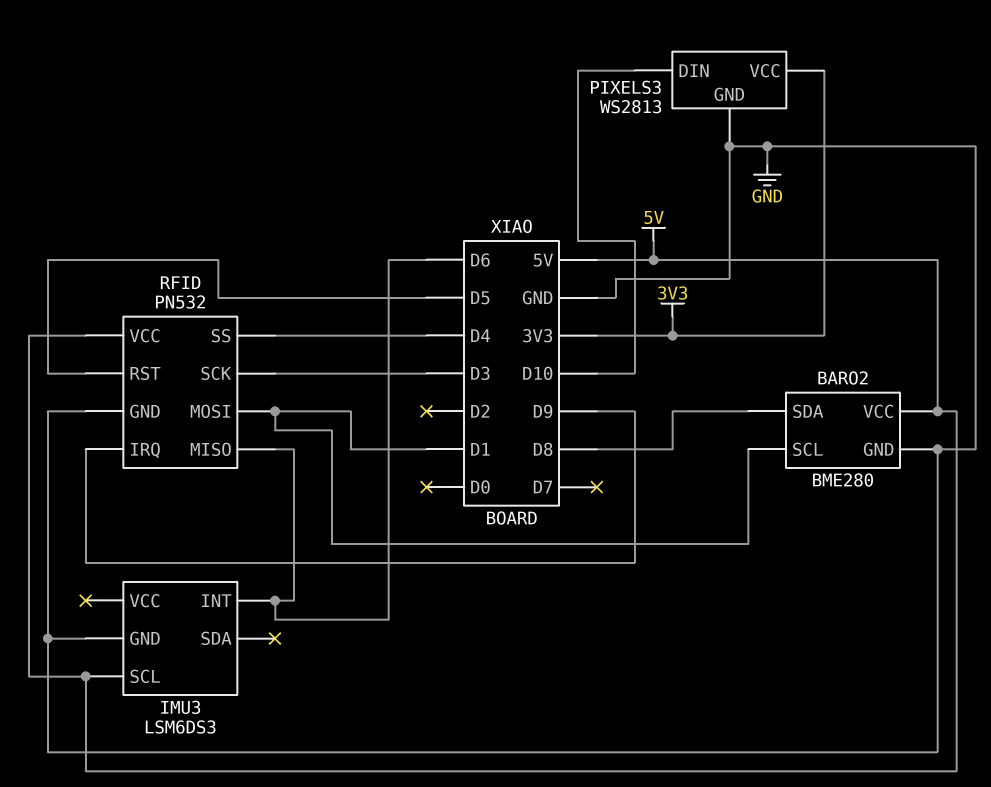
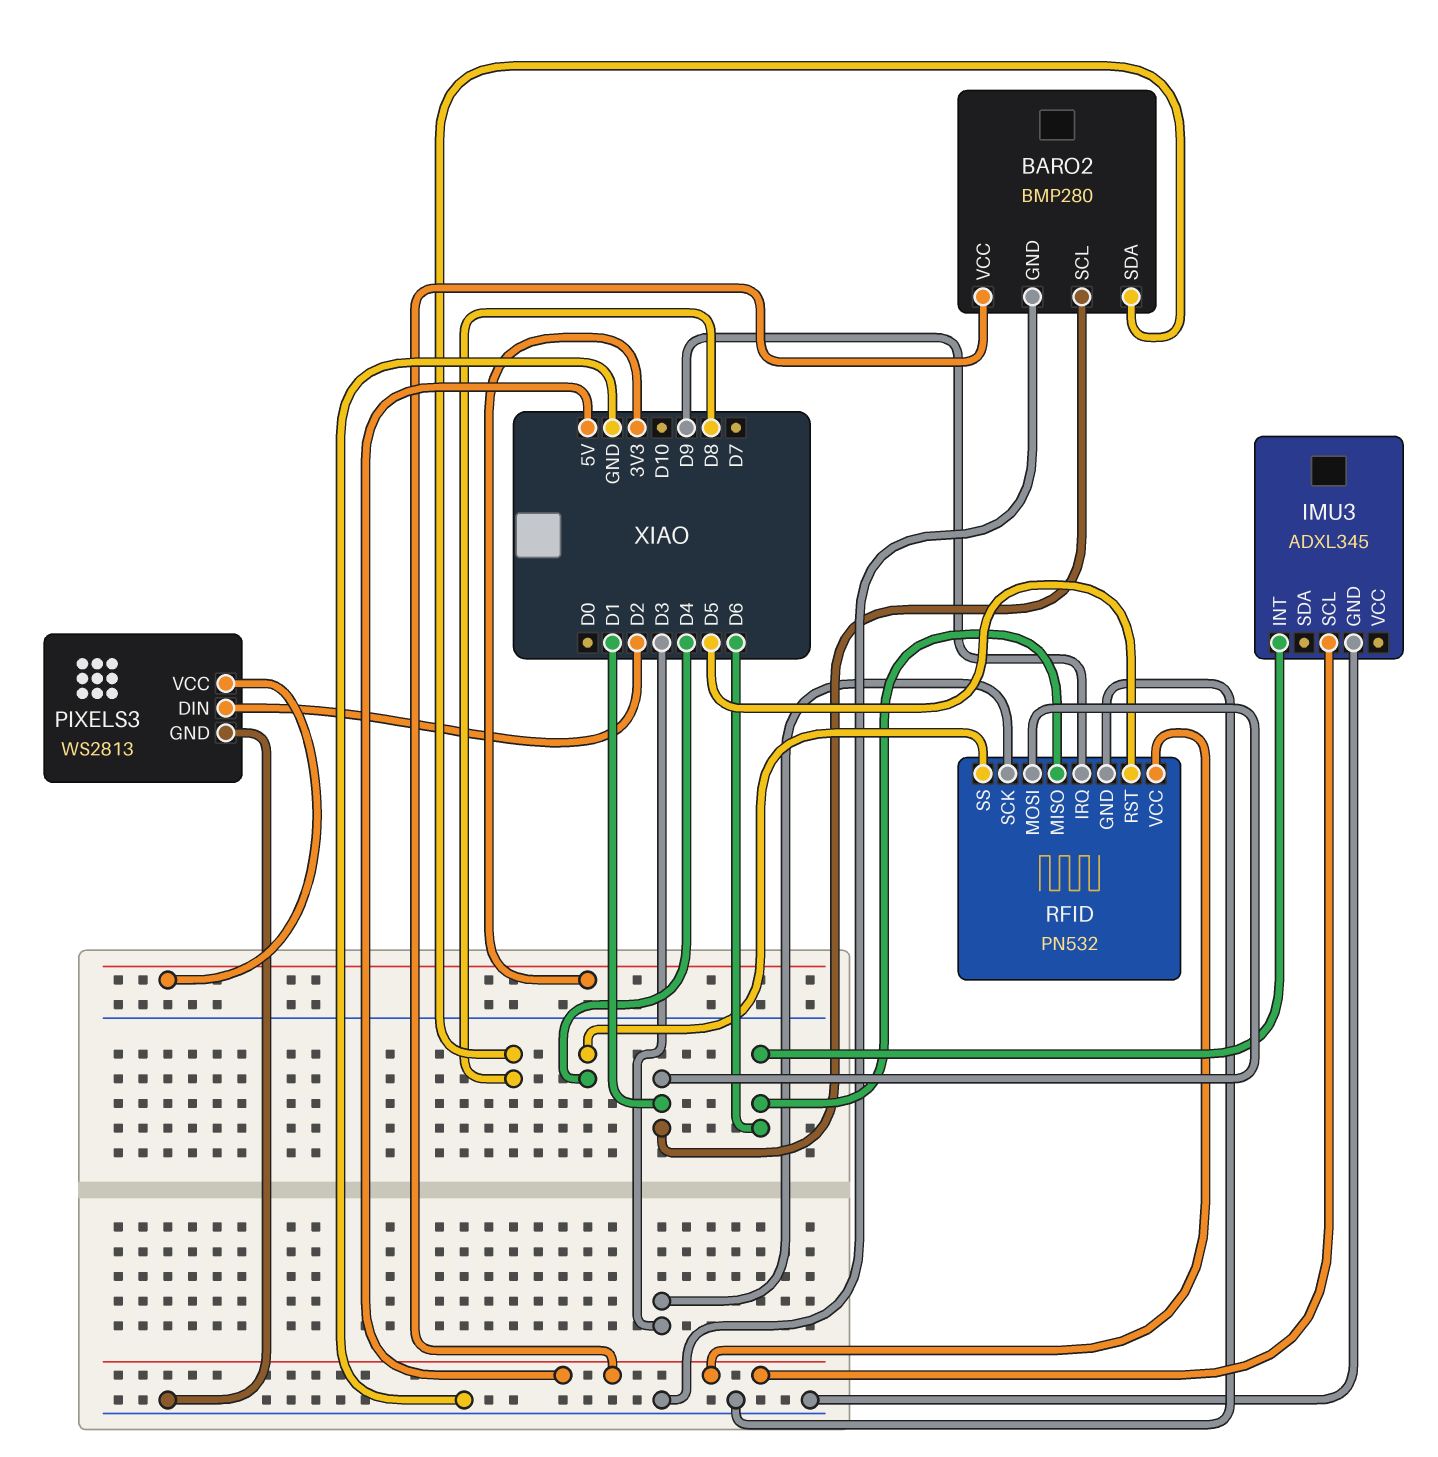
BARO2: BME280 -> BMP280
IMU3: LSM6DS3 -> ADXL345
PIXELS3 pin DIN: D10 -> D2

